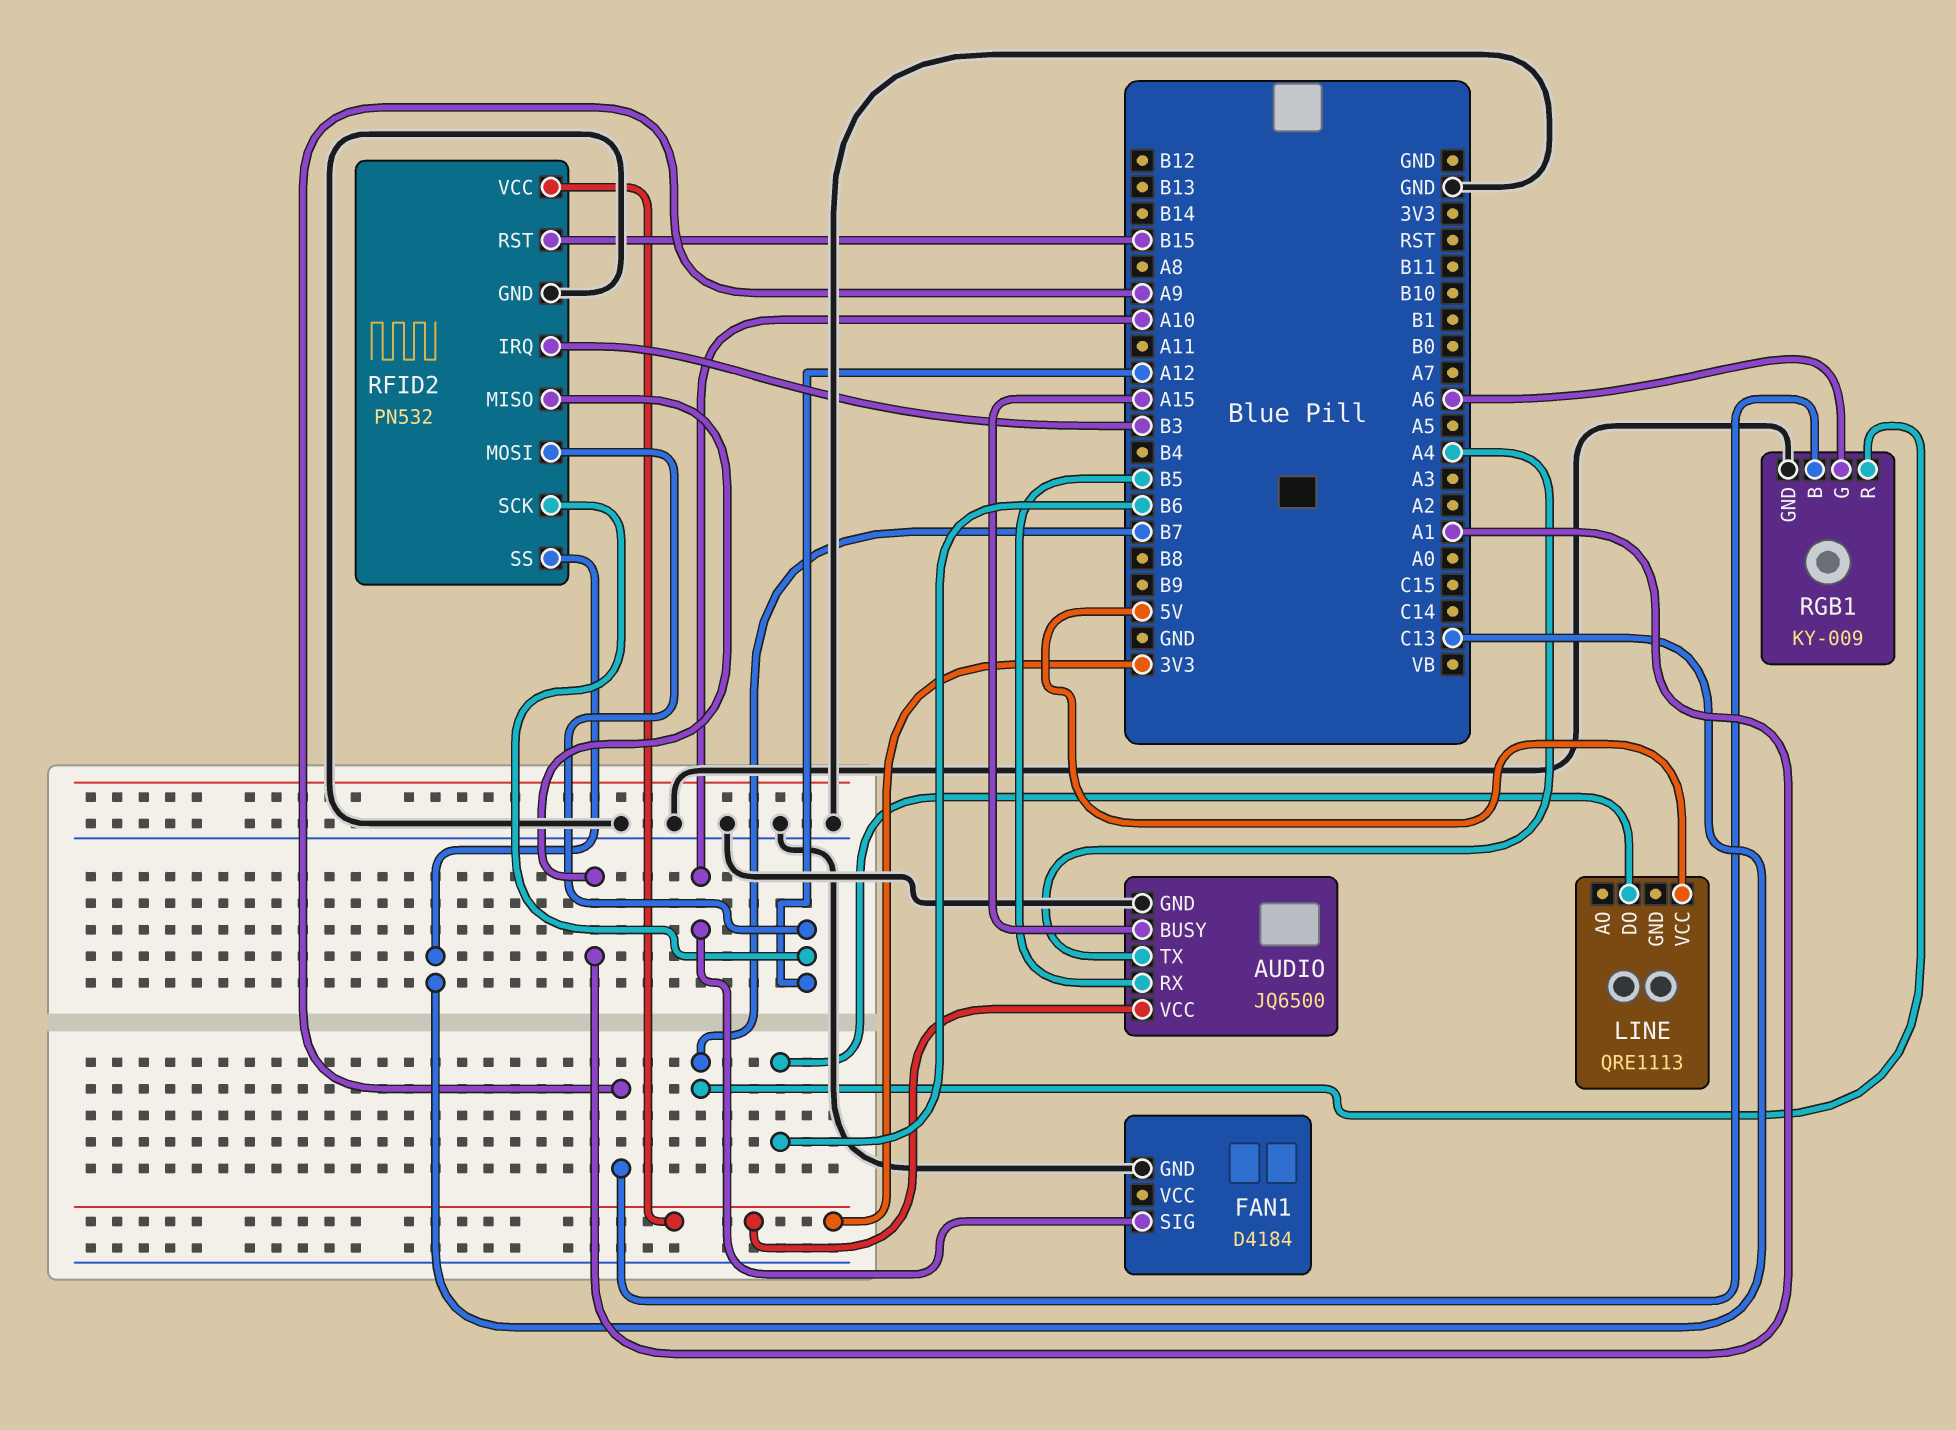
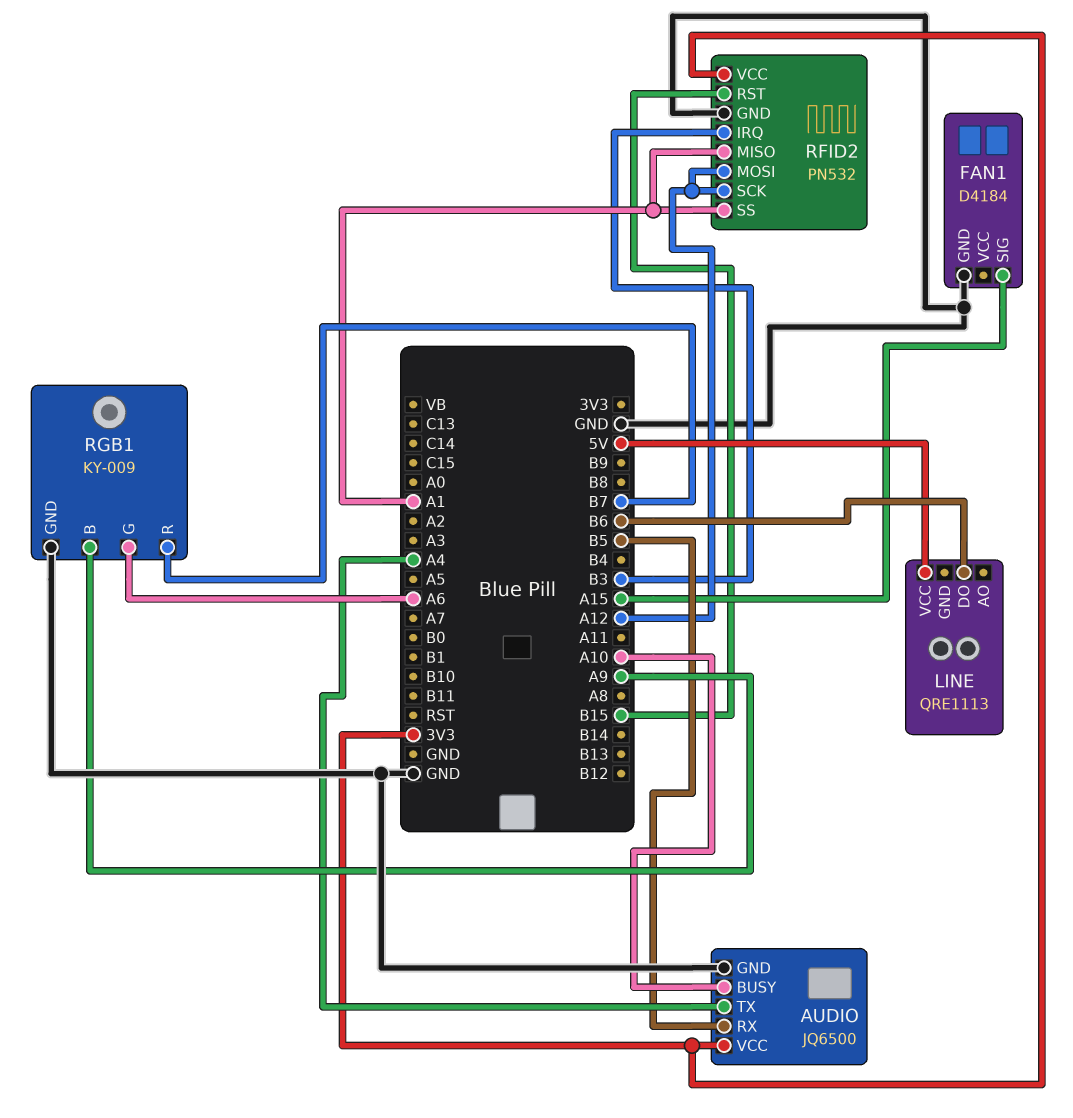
AUDIO pin BUSY: A15 -> A10
FAN1 pin SIG: A10 -> A15
RFID2 pin SS: C13 -> A1

